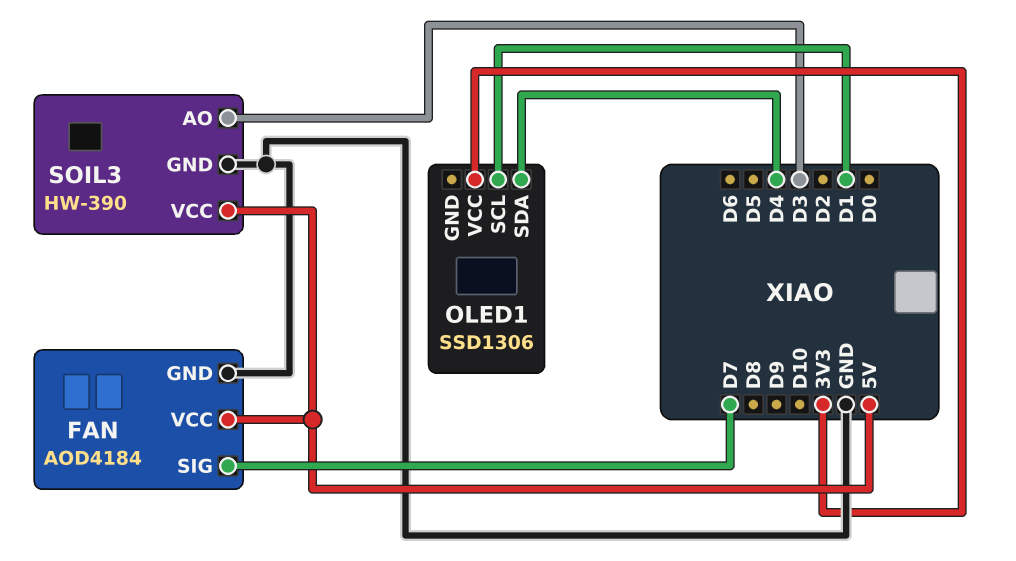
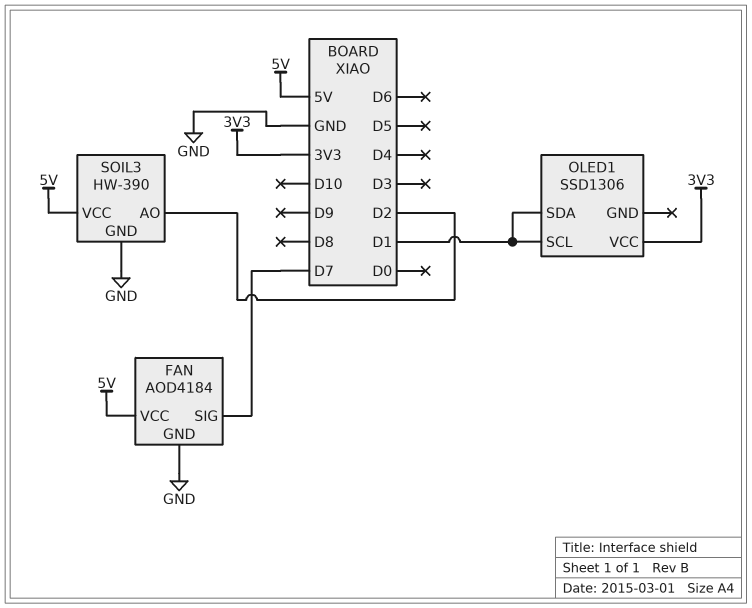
OLED1 pin SDA: D4 -> D1
SOIL3 pin AO: D3 -> D2

